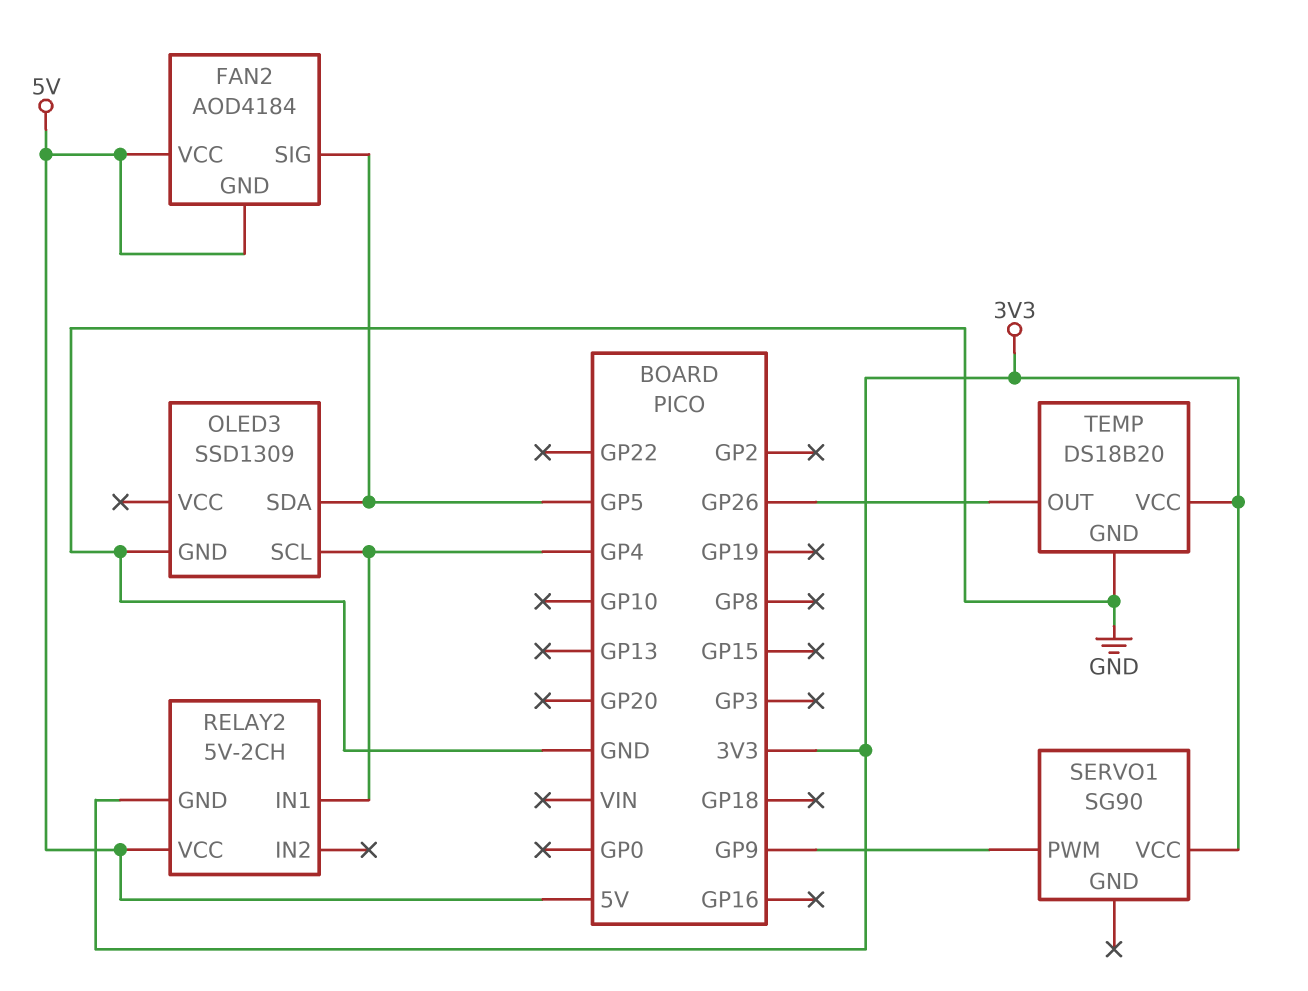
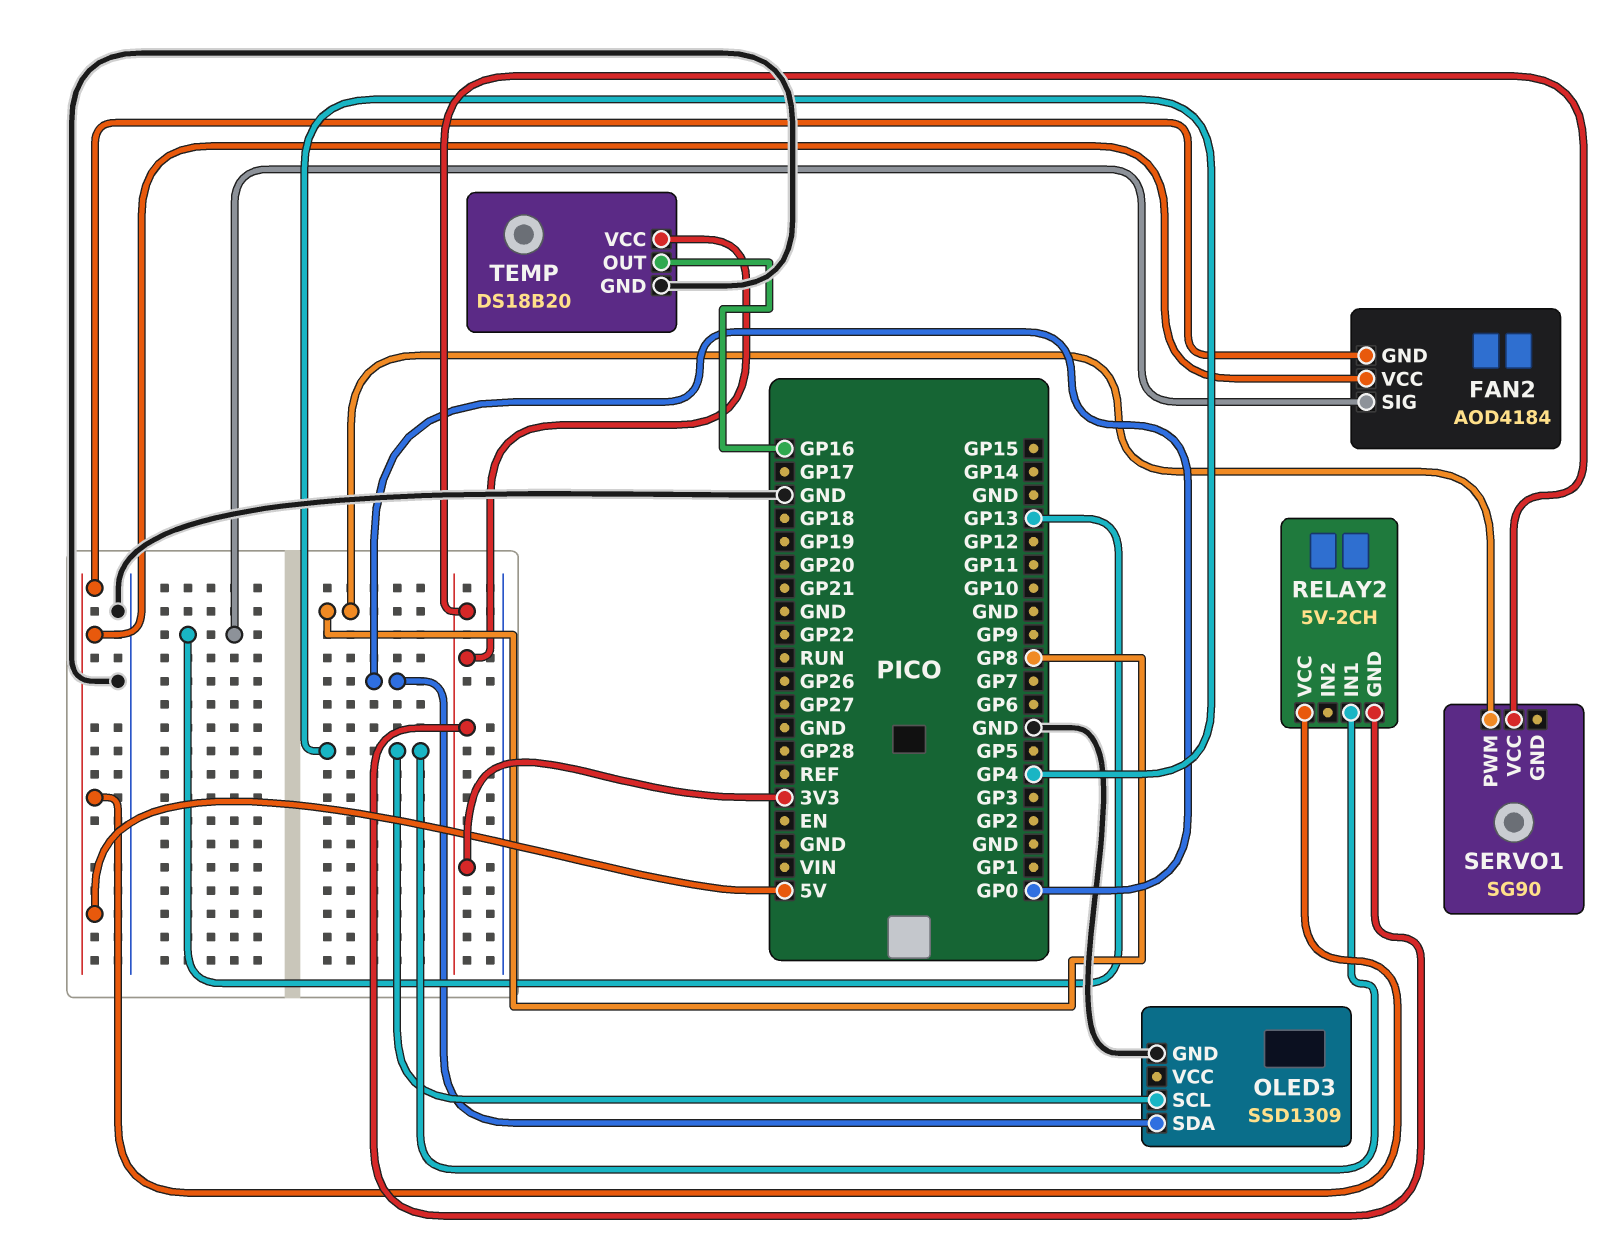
FAN2 pin SIG: GP5 -> GP13
OLED3 pin SDA: GP5 -> GP0
SERVO1 pin PWM: GP9 -> GP8
TEMP pin OUT: GP26 -> GP16

